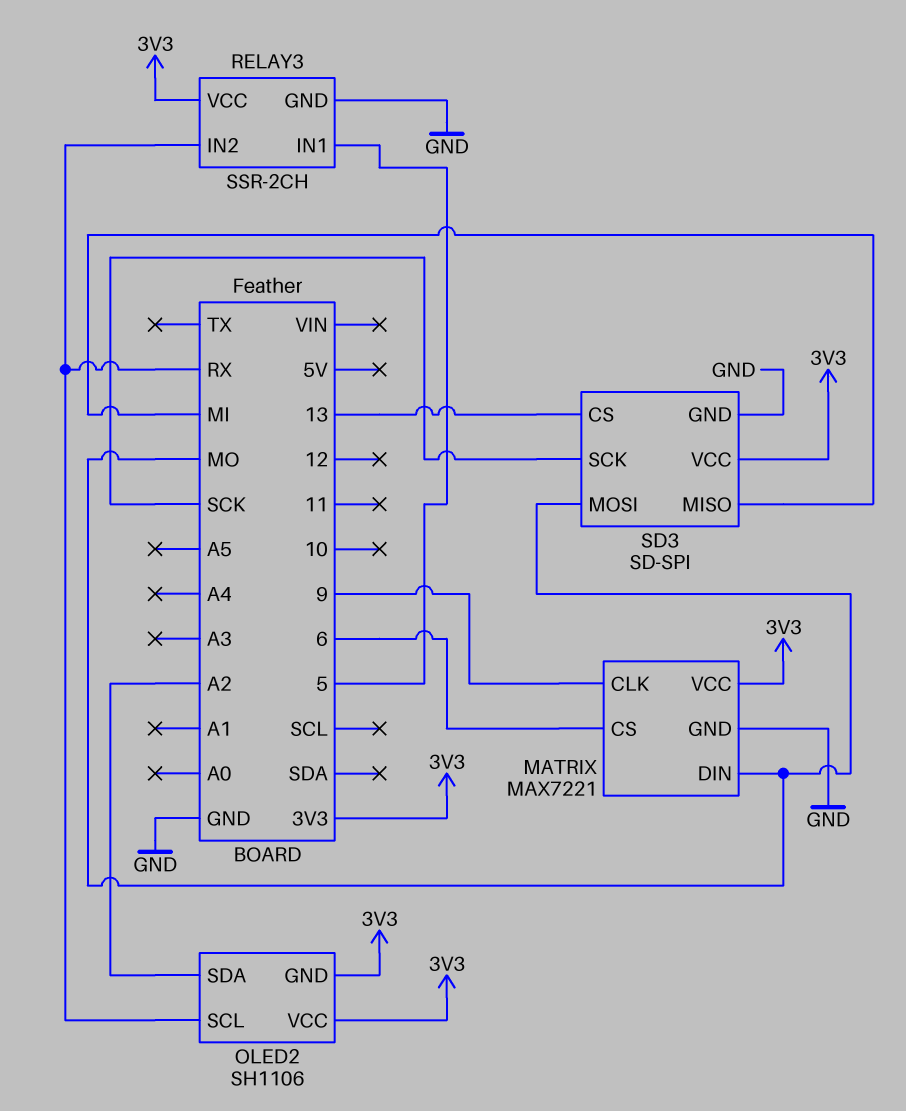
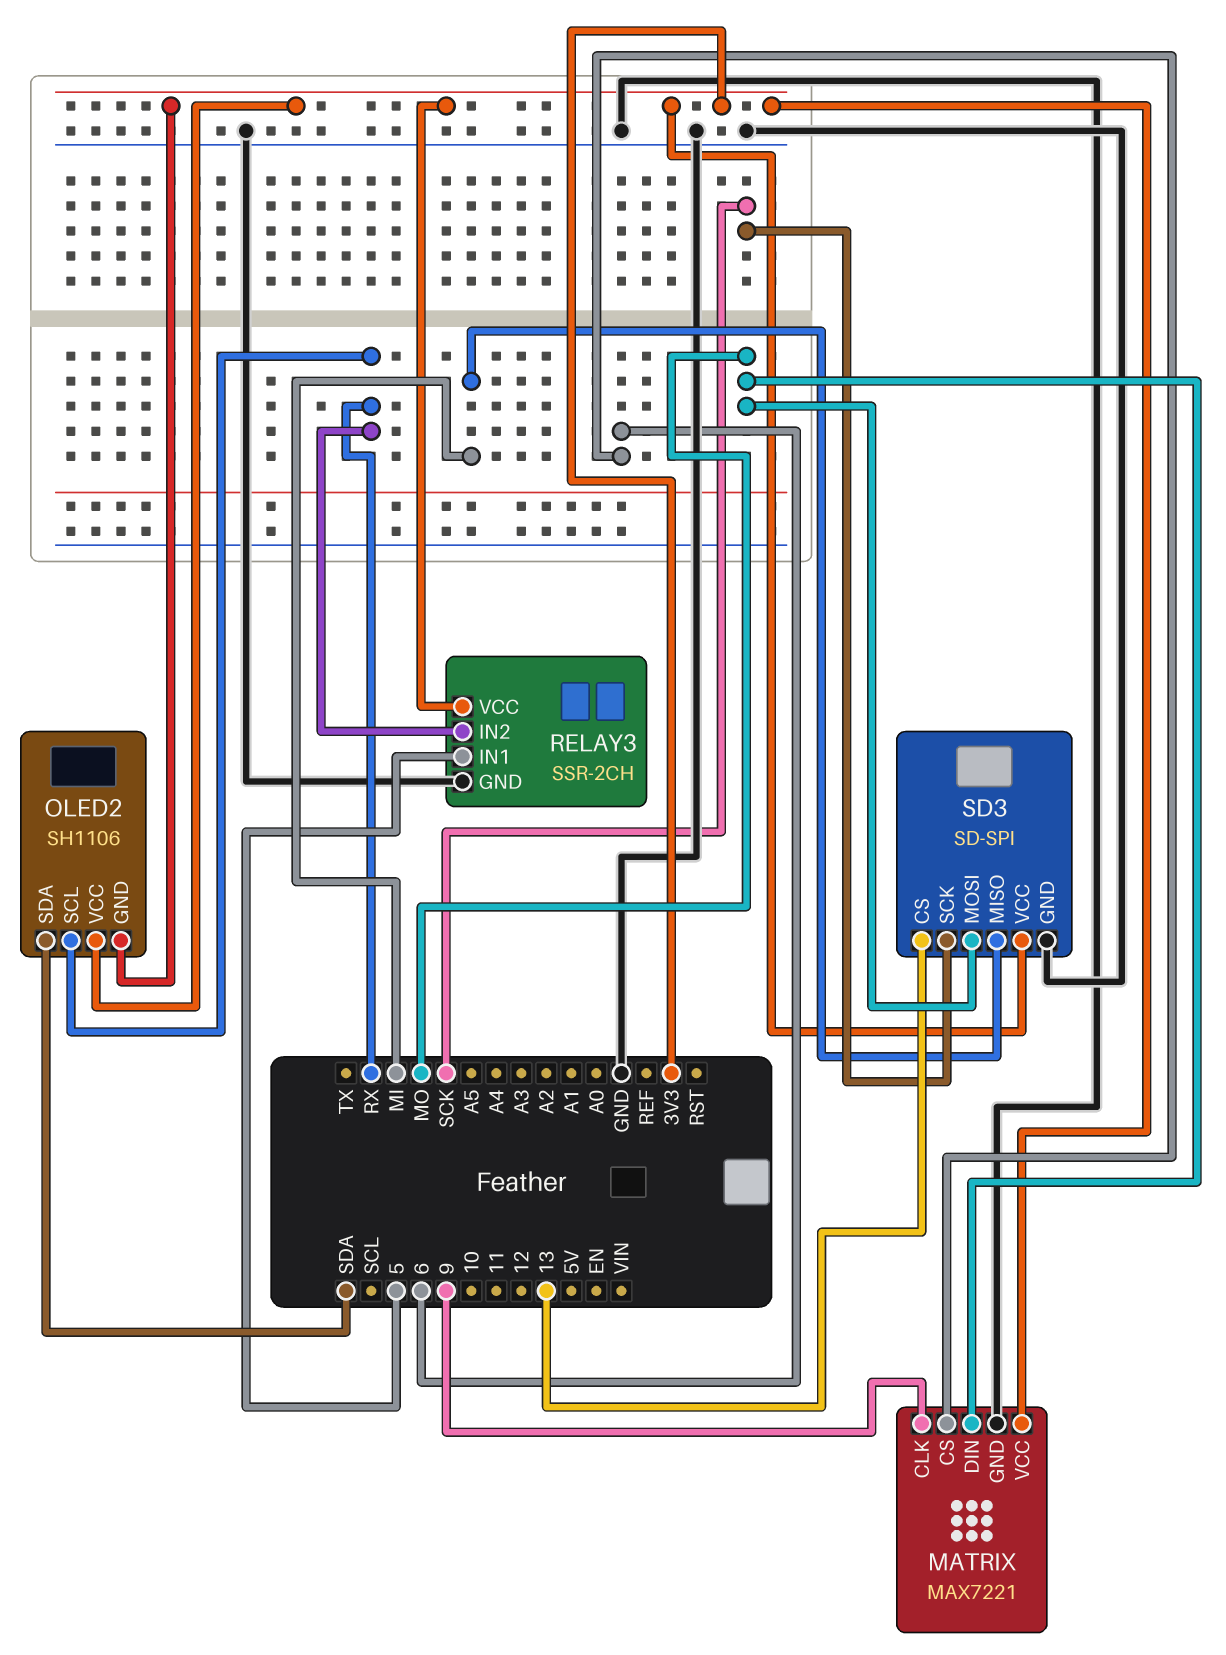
OLED2 pin SDA: A2 -> SDA

